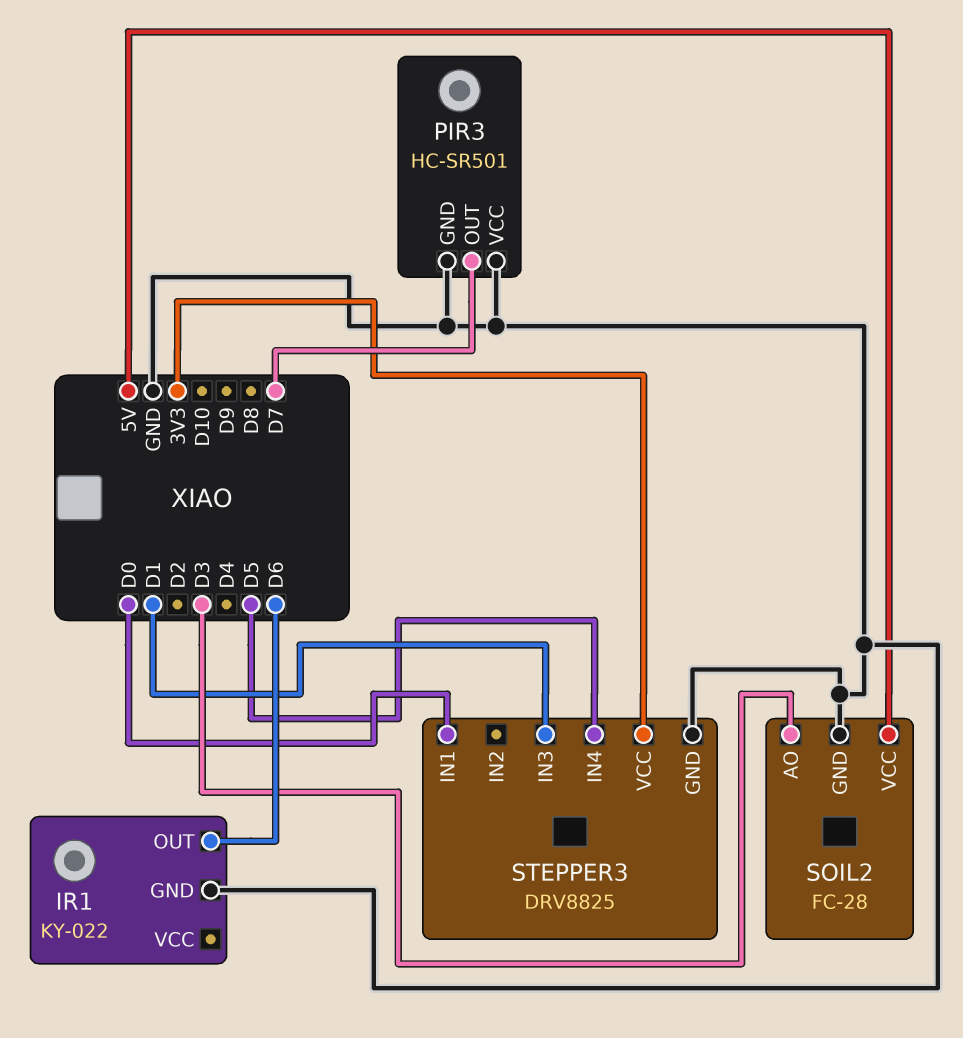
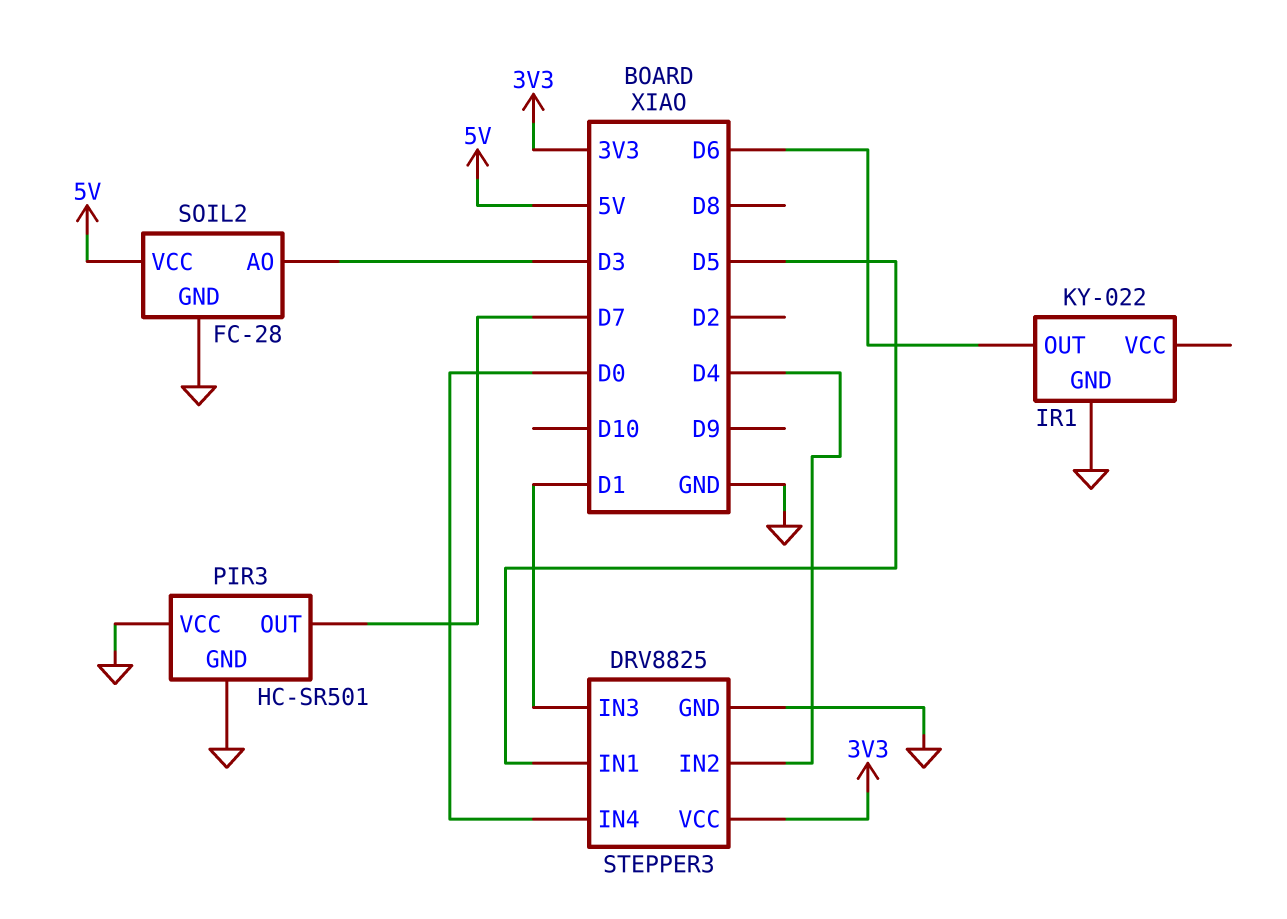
STEPPER3 pin IN1: D0 -> D5
STEPPER3 pin IN2: none -> D4
STEPPER3 pin IN4: D5 -> D0

